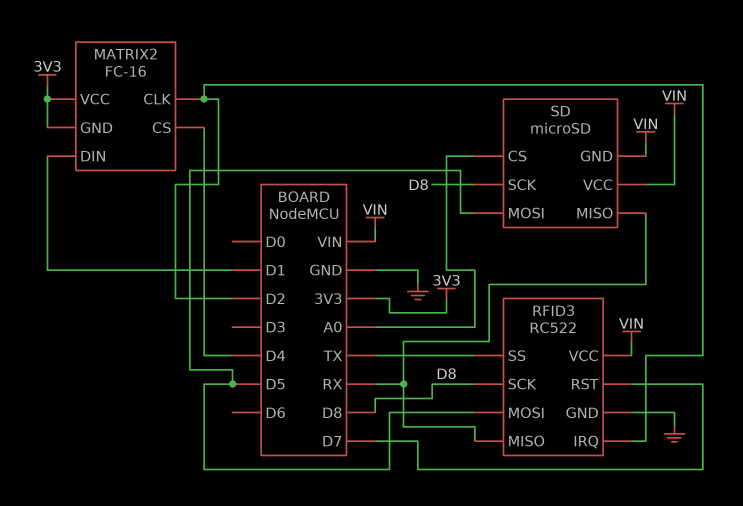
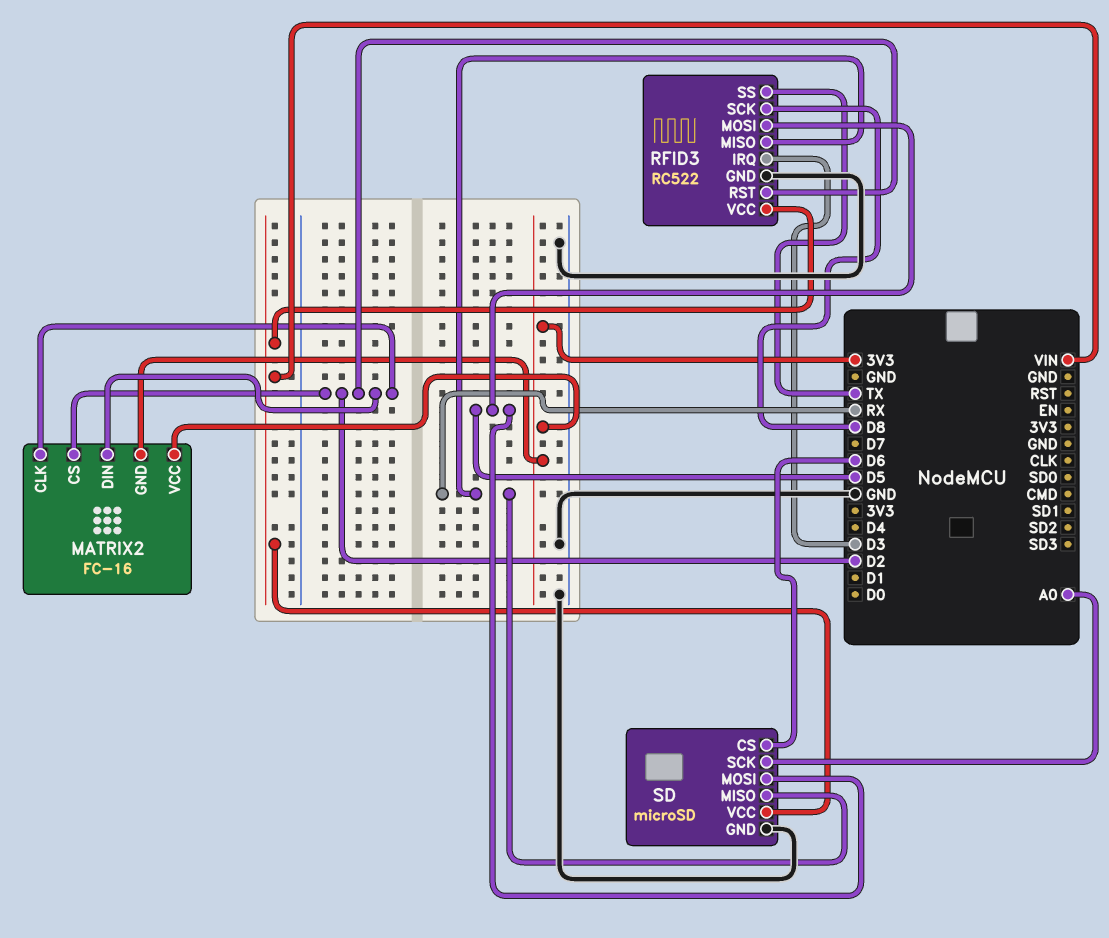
MATRIX2 pin CS: D4 -> D2
MATRIX2 pin DIN: D1 -> D2
RFID3 pin IRQ: D2 -> D3
RFID3 pin RST: D7 -> D2
SD pin CS: A0 -> D6
SD pin GND: VIN -> GND
SD pin SCK: D8 -> A0

